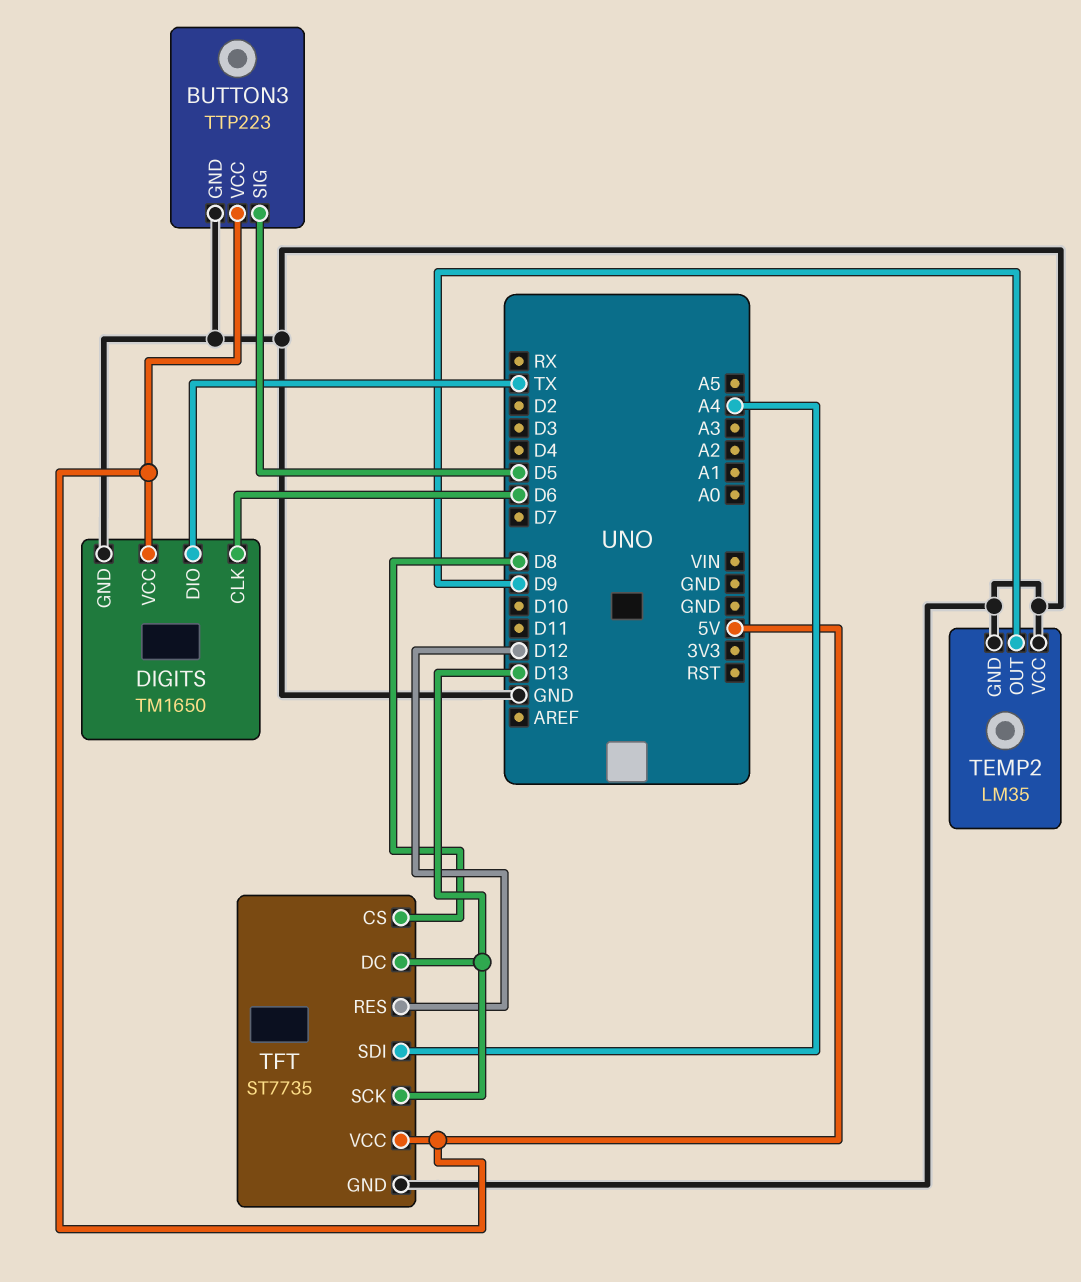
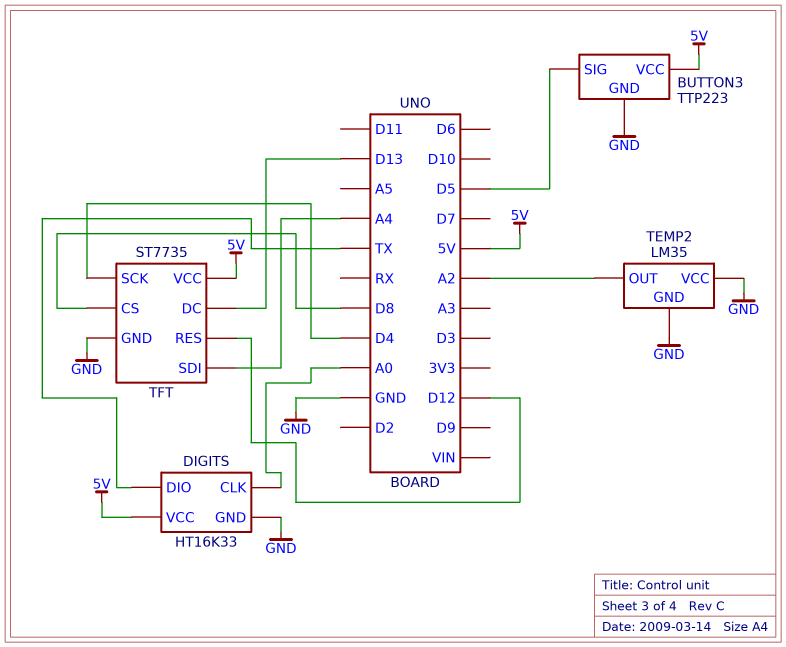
DIGITS: TM1650 -> HT16K33
DIGITS pin CLK: D6 -> A0
TEMP2 pin OUT: D9 -> A2
TFT pin SCK: D13 -> D4

